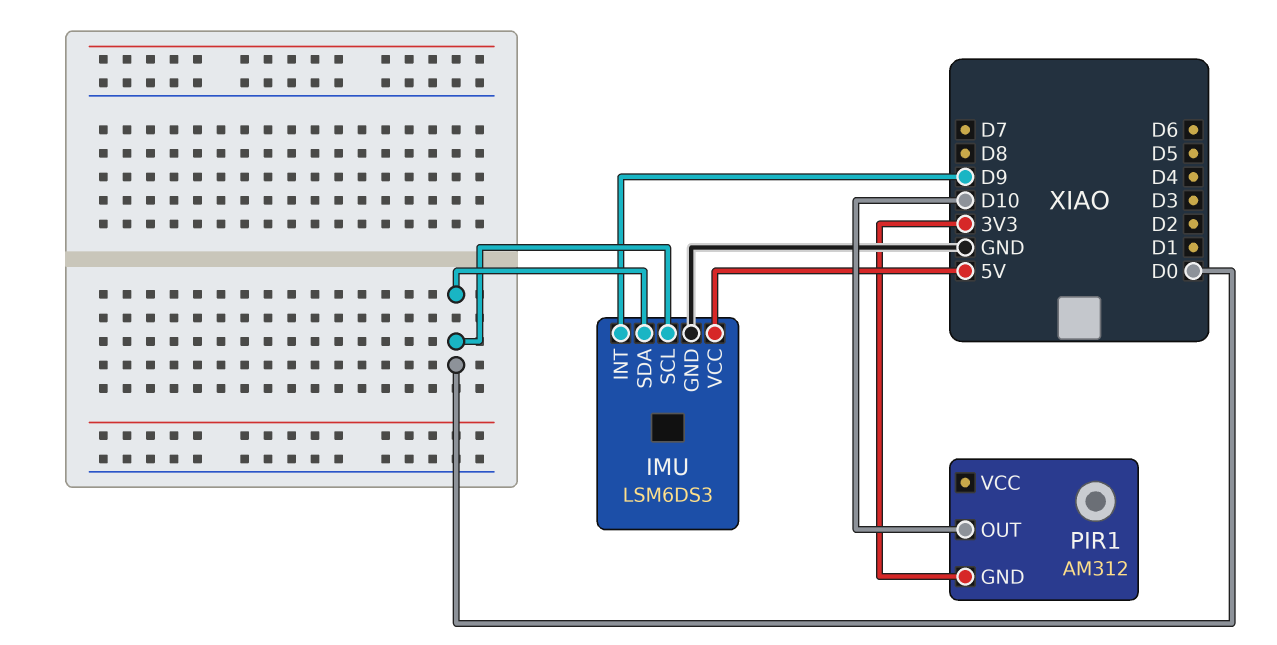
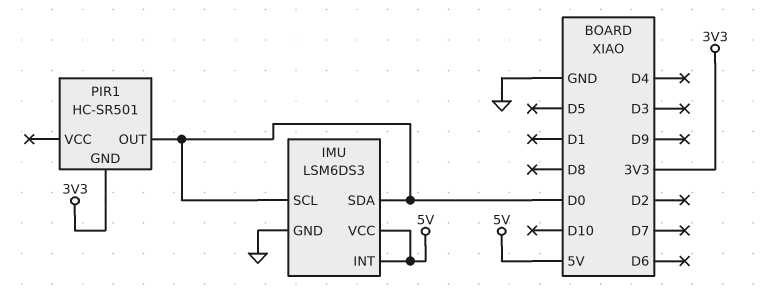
IMU pin INT: D9 -> 5V
PIR1: AM312 -> HC-SR501
PIR1 pin OUT: D10 -> D0

